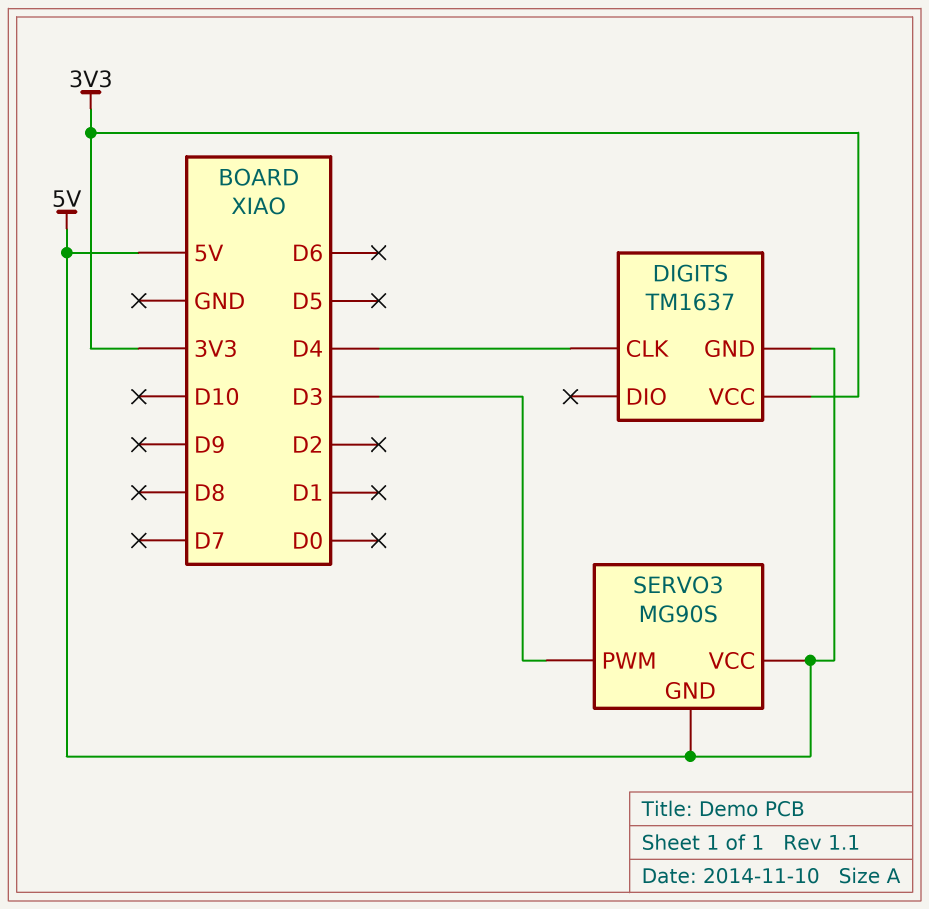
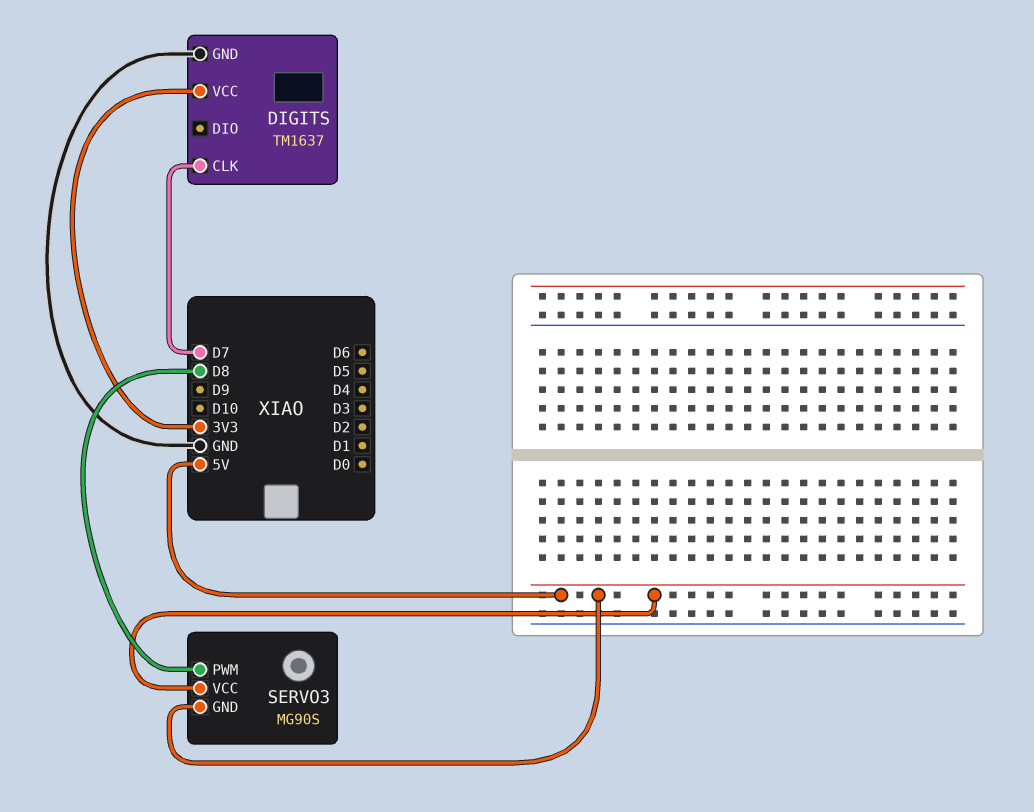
DIGITS pin CLK: D4 -> D7
DIGITS pin GND: 5V -> GND
SERVO3 pin PWM: D3 -> D8

